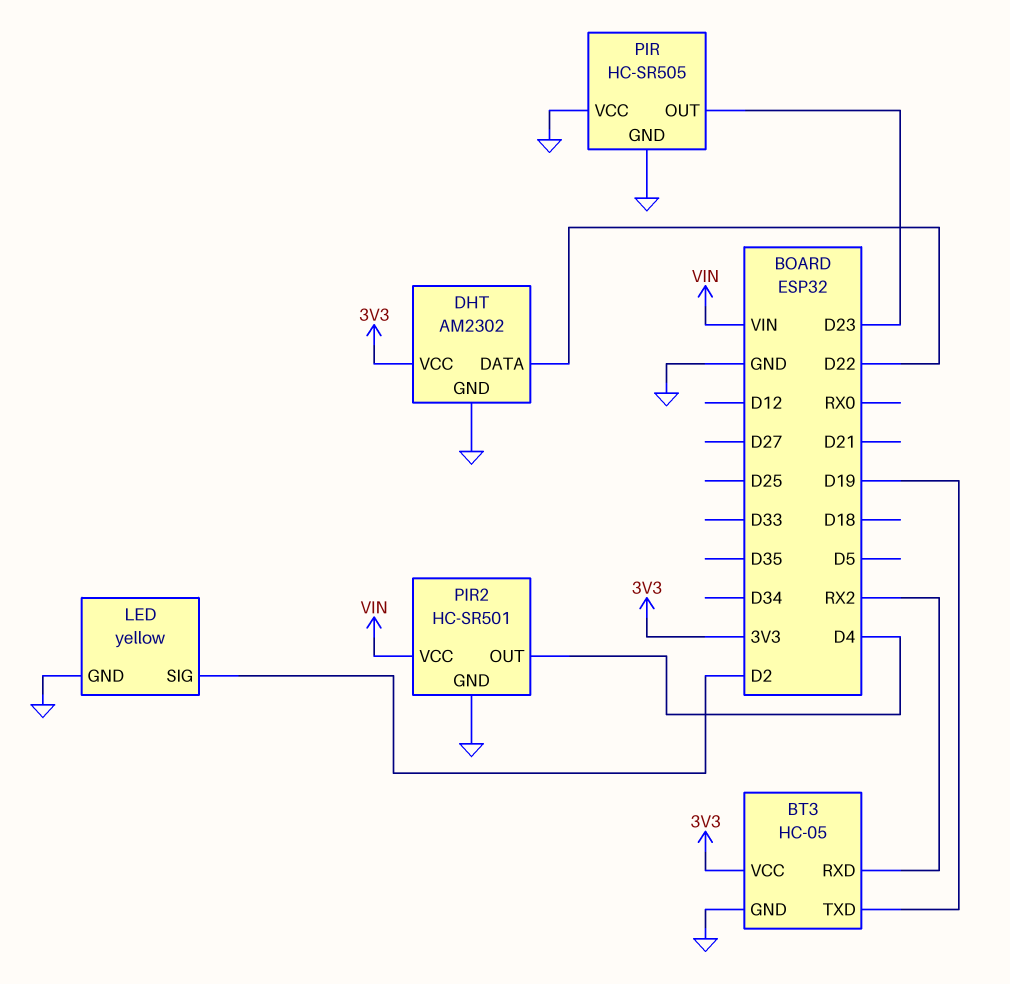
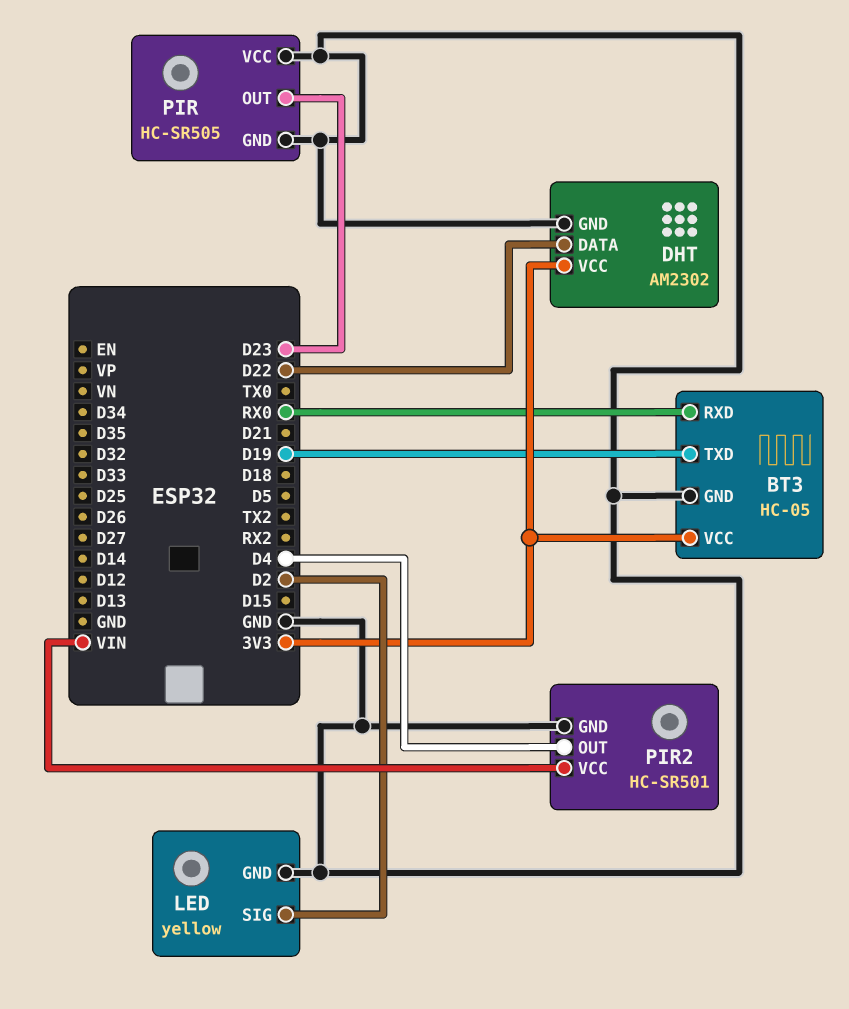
BT3 pin RXD: RX2 -> RX0

